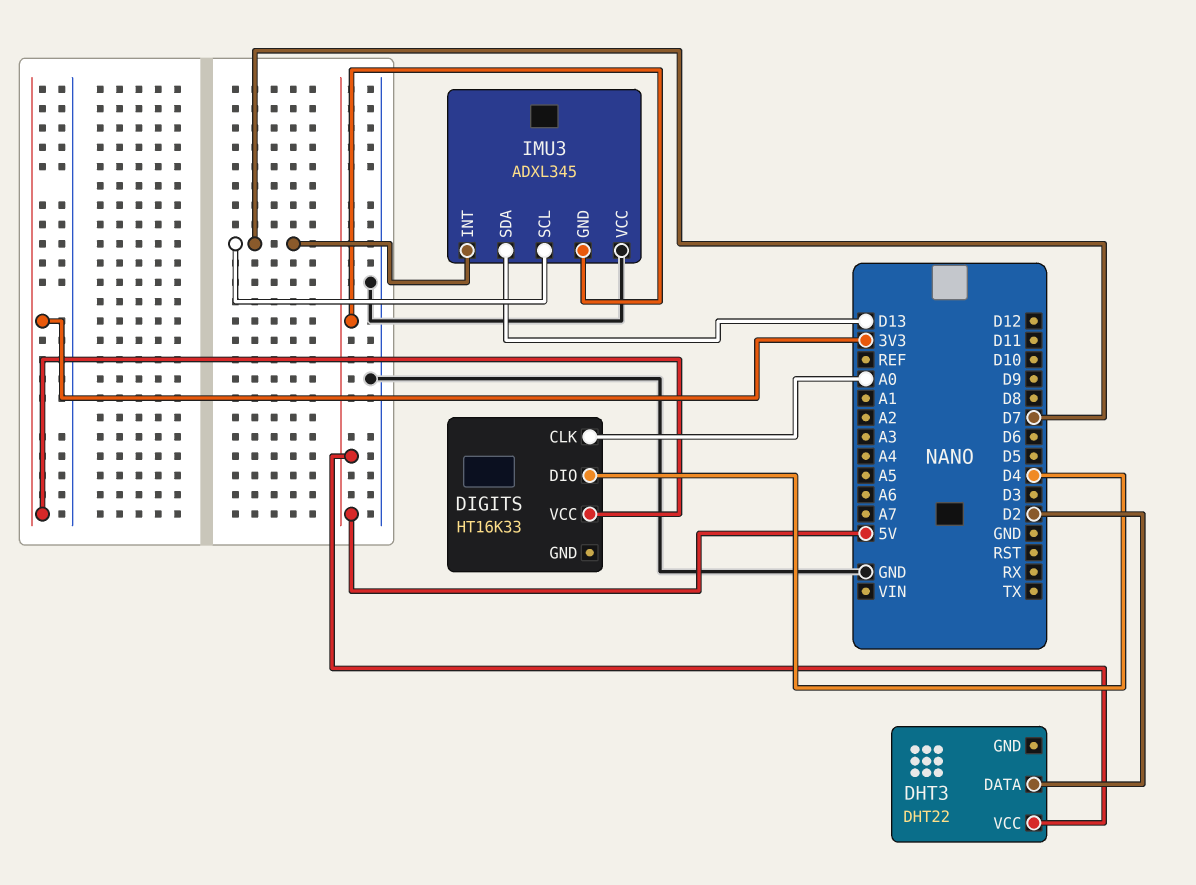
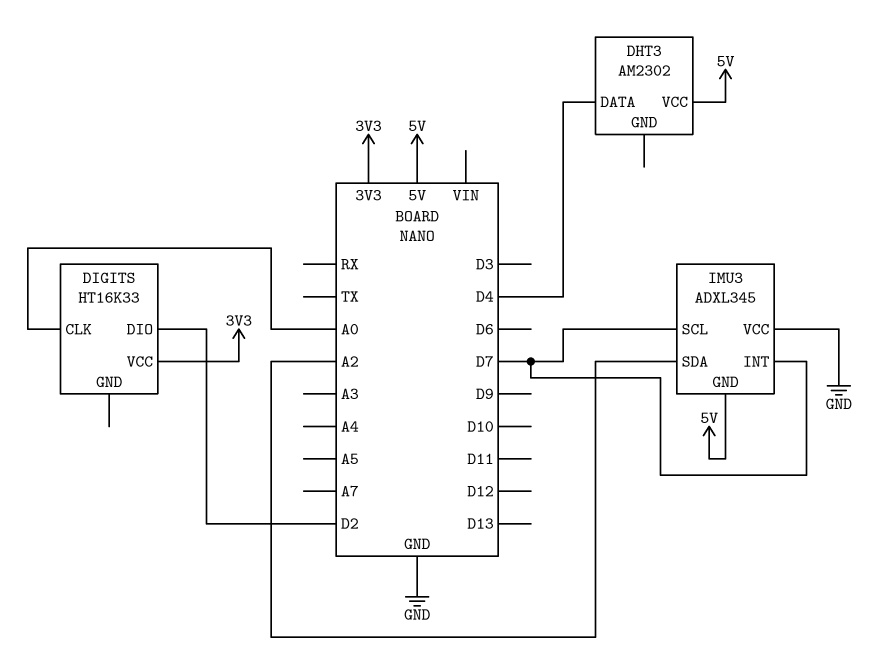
DHT3: DHT22 -> AM2302
DHT3 pin DATA: D2 -> D4
DIGITS pin DIO: D4 -> D2
IMU3 pin SDA: D13 -> A2

